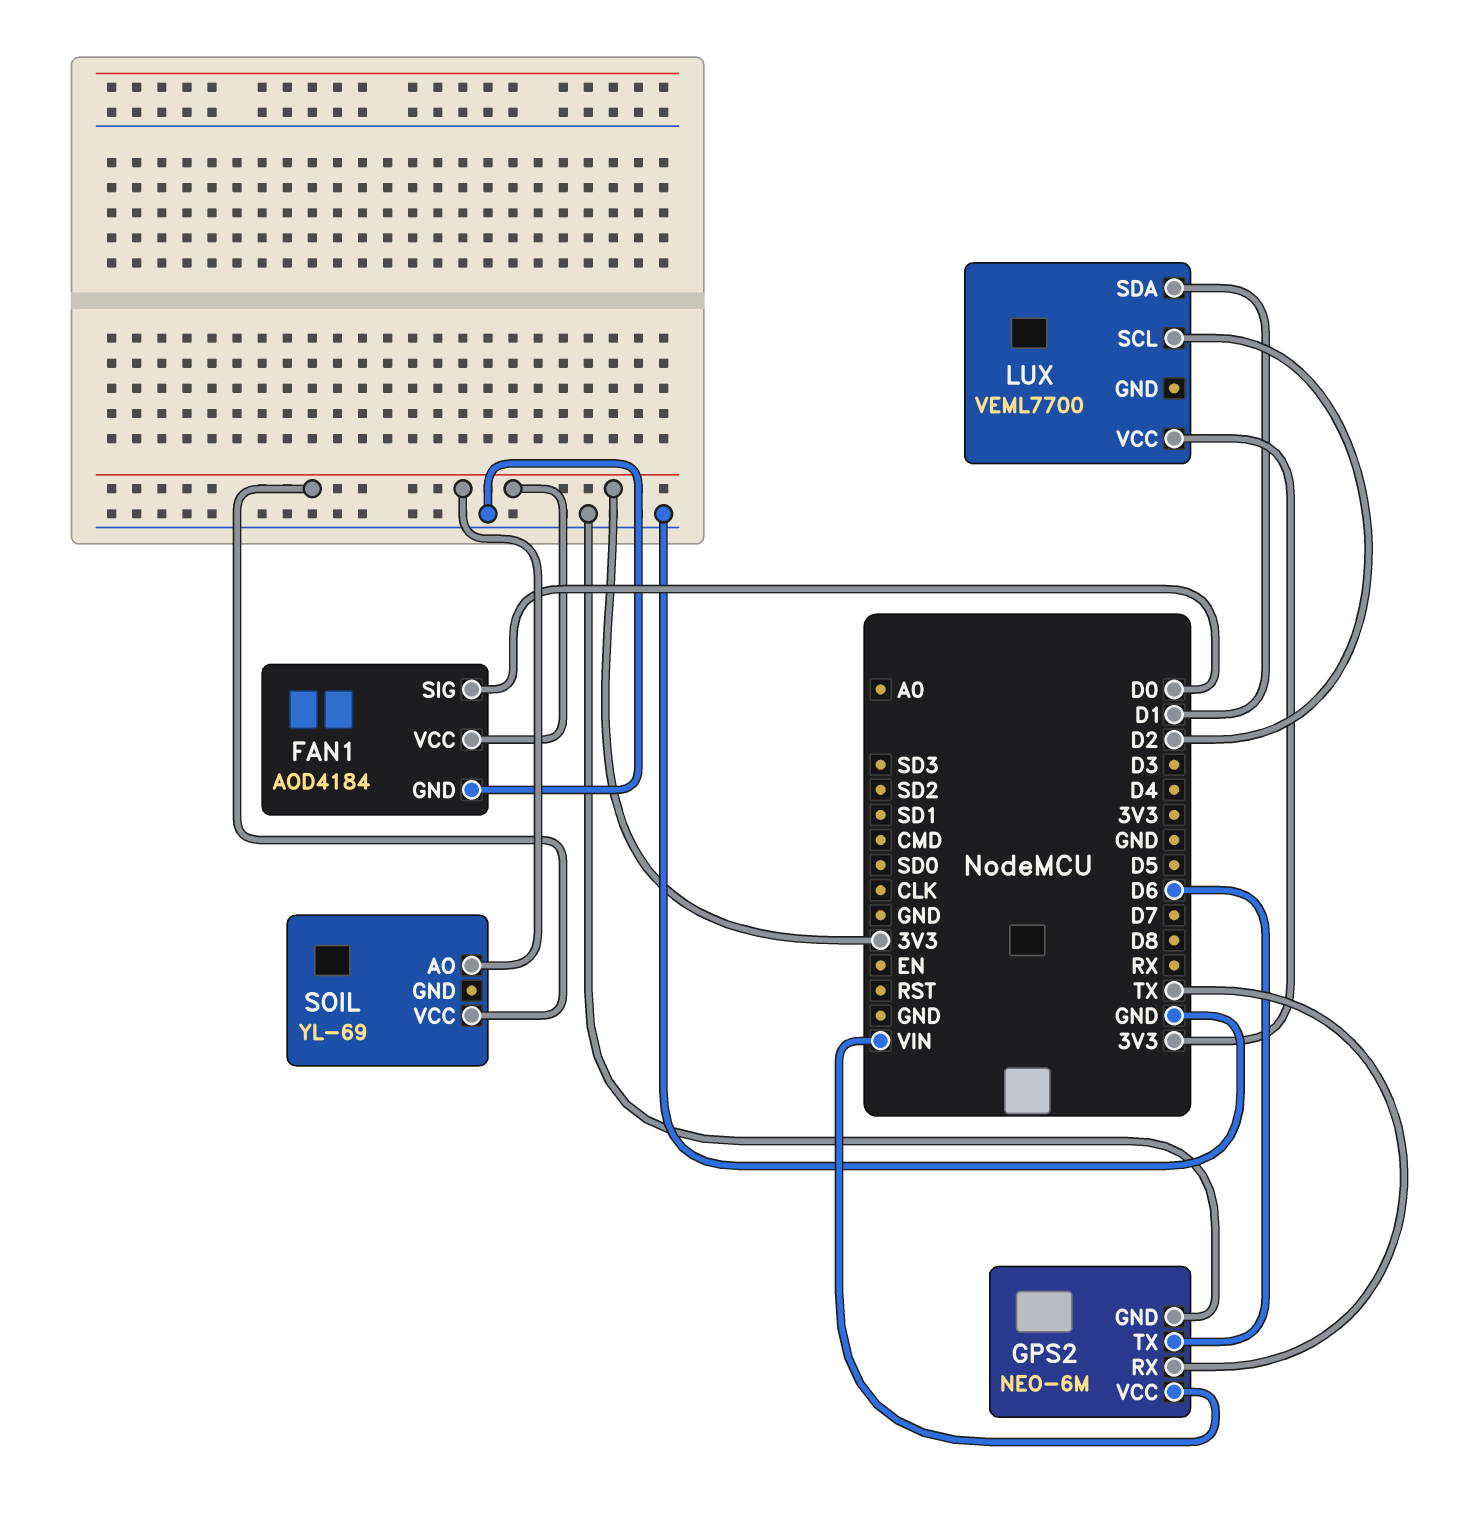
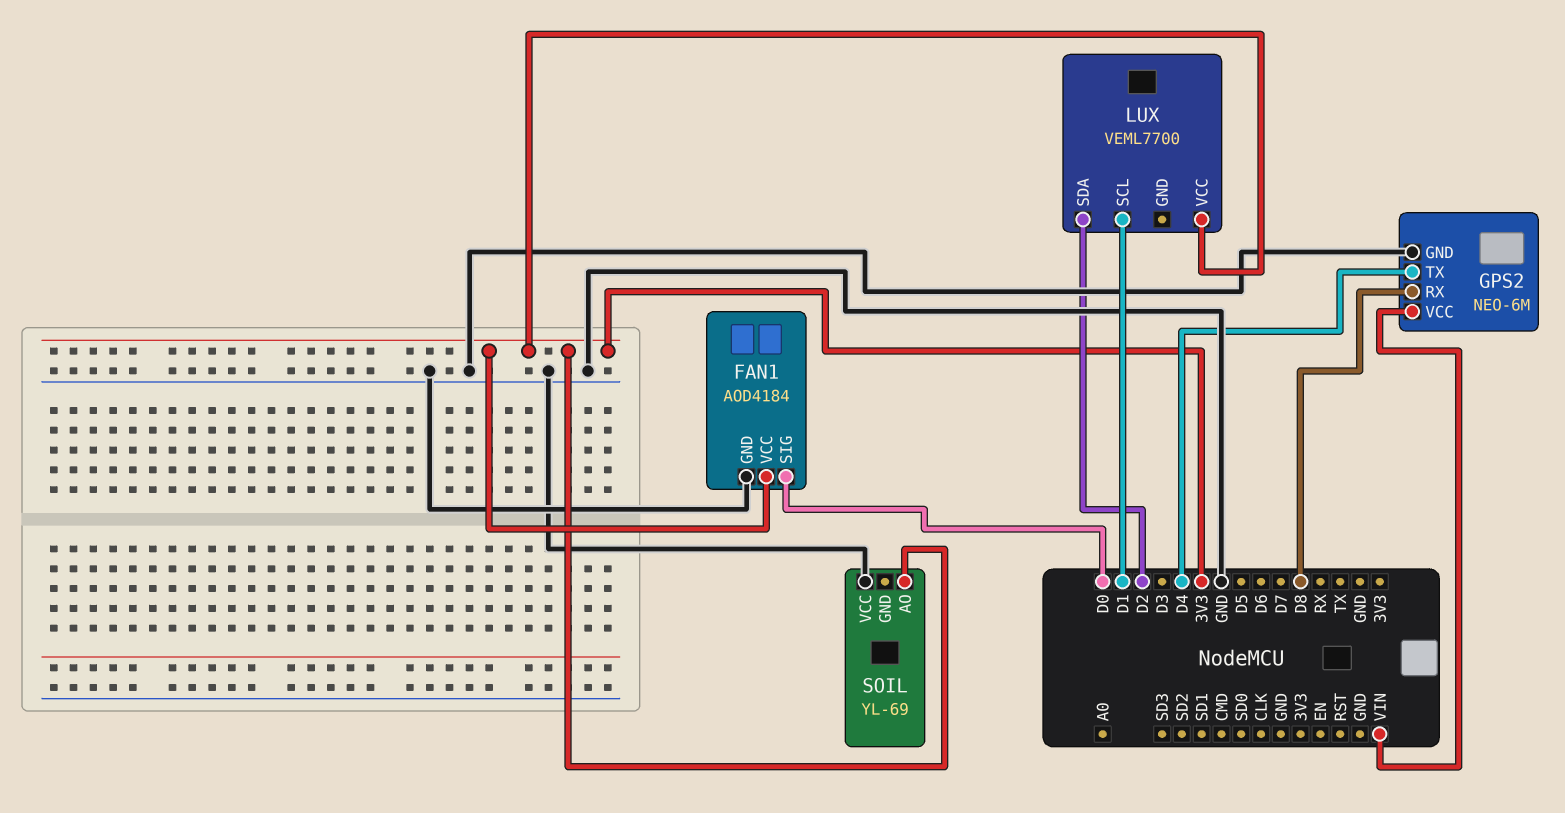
GPS2 pin RX: TX -> D8
GPS2 pin TX: D6 -> D4
LUX pin SCL: D2 -> D1
LUX pin SDA: D1 -> D2
SOIL pin VCC: 3V3 -> GND

